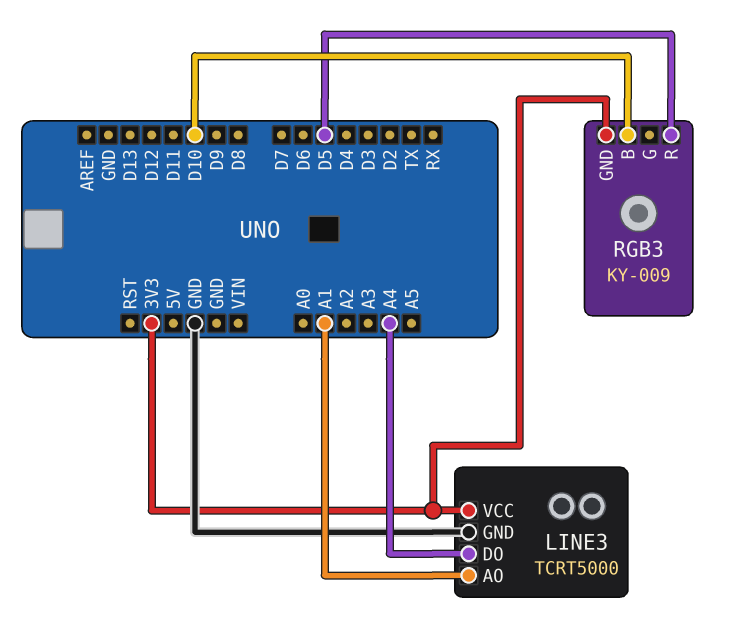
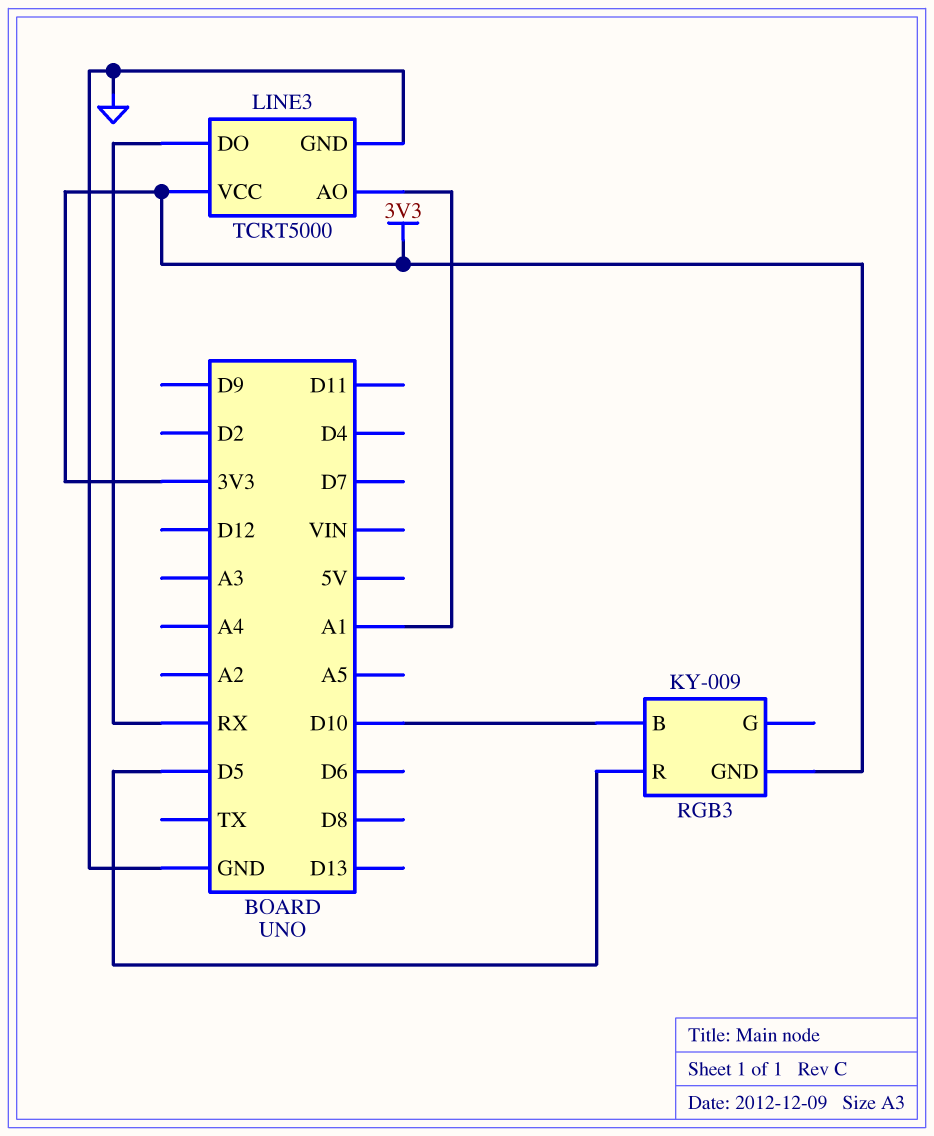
LINE3 pin DO: A4 -> RX

